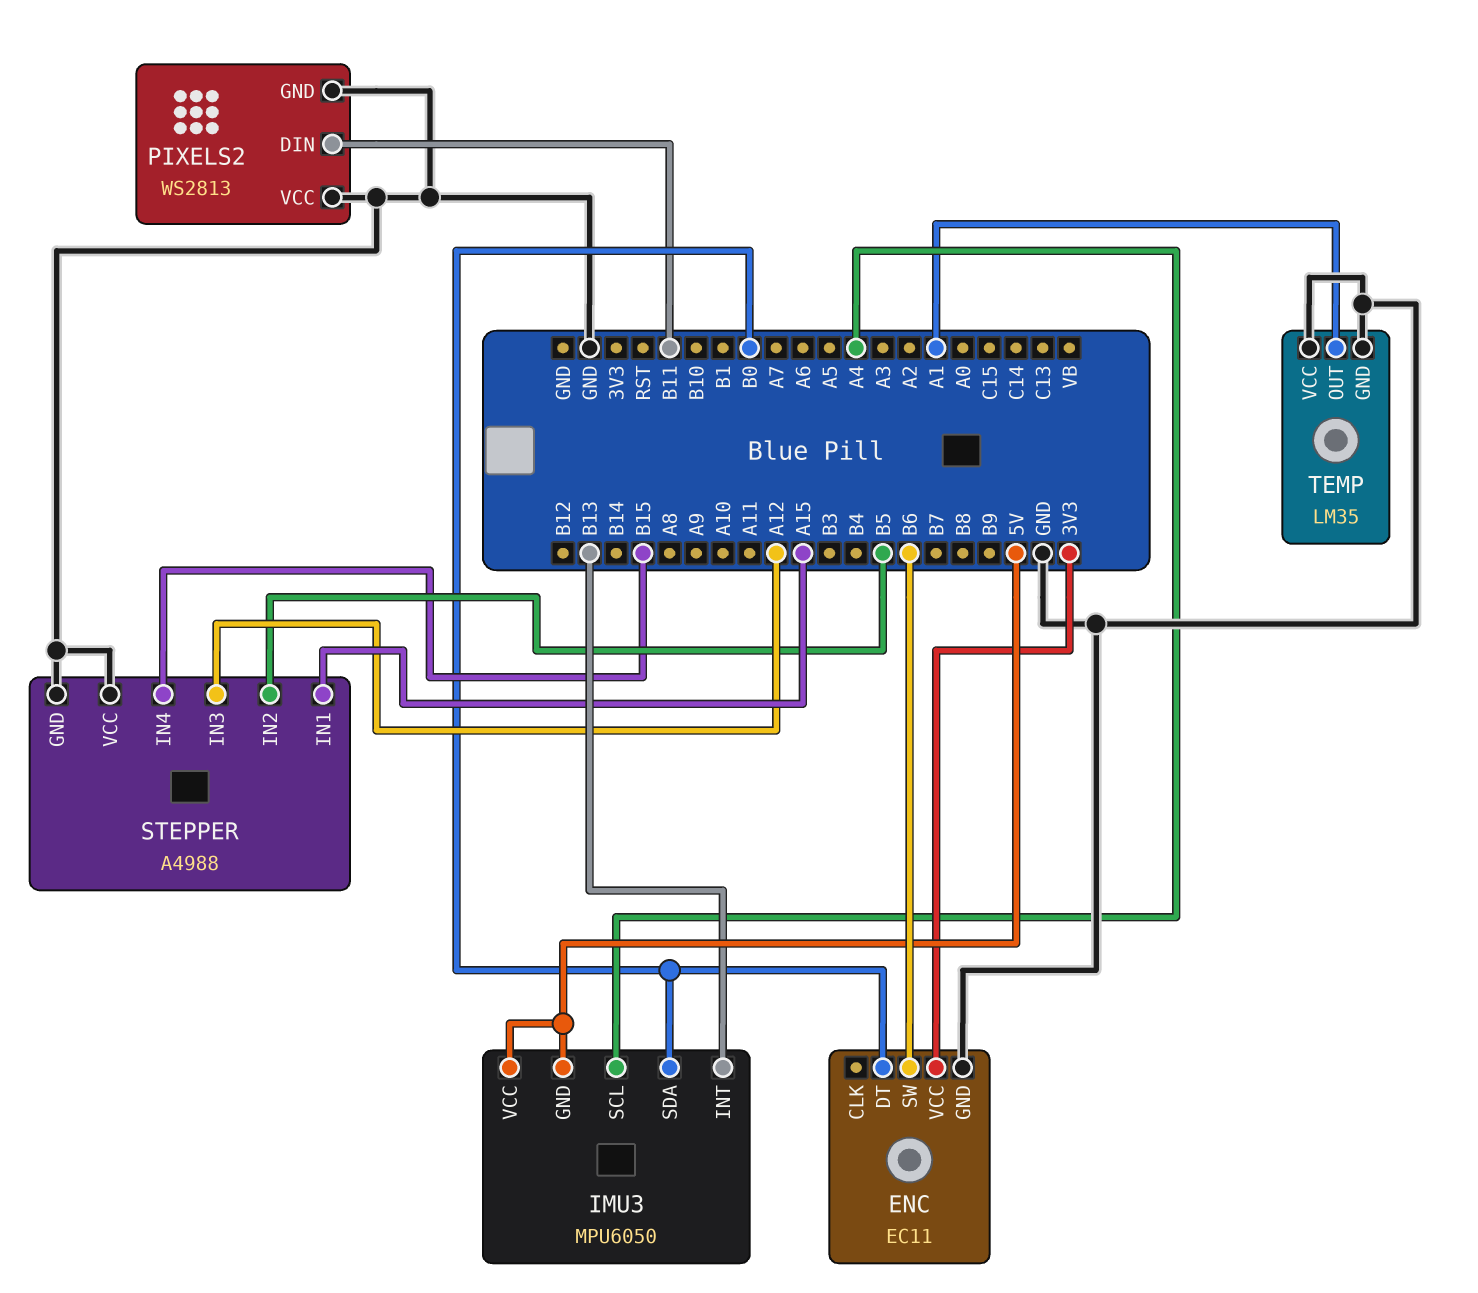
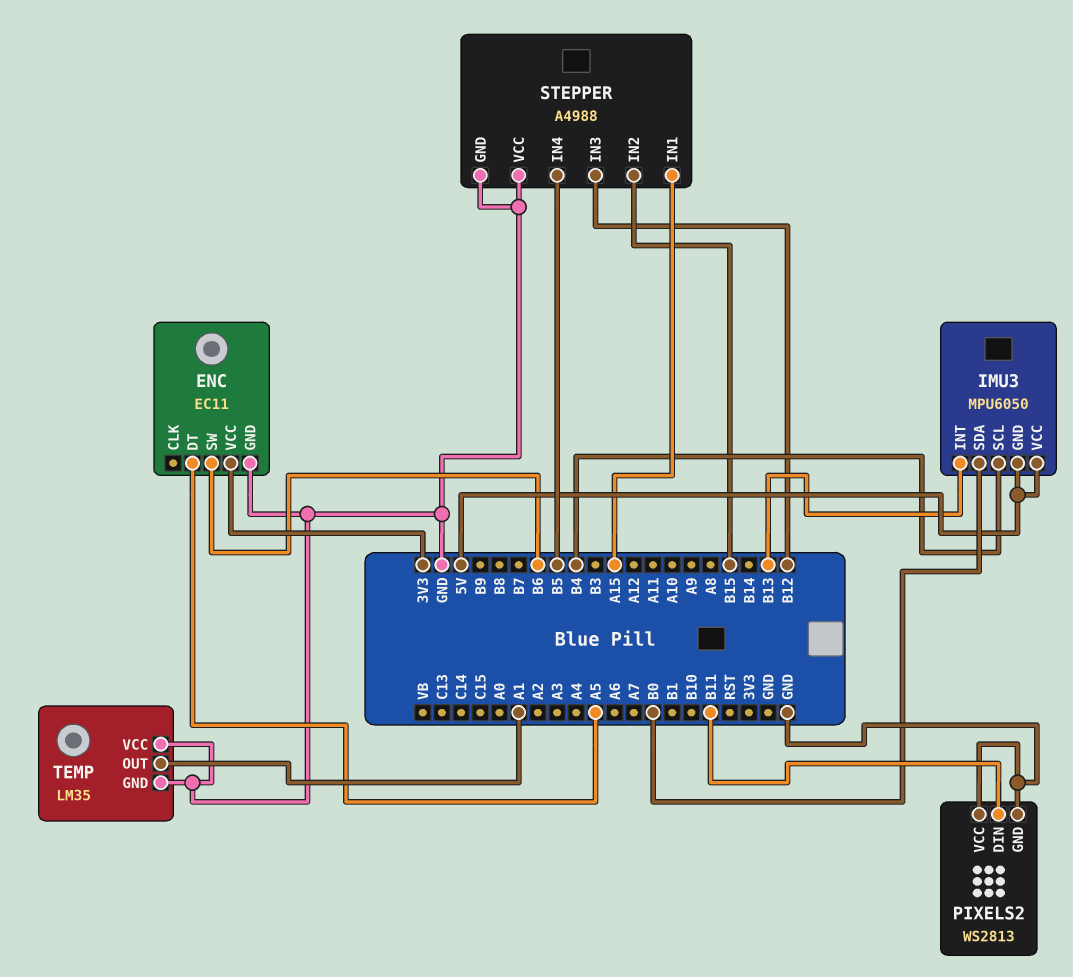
ENC pin DT: B0 -> A5
IMU3 pin SCL: A4 -> B4
STEPPER pin IN2: B5 -> B15
STEPPER pin IN3: A12 -> B12
STEPPER pin IN4: B15 -> B5

